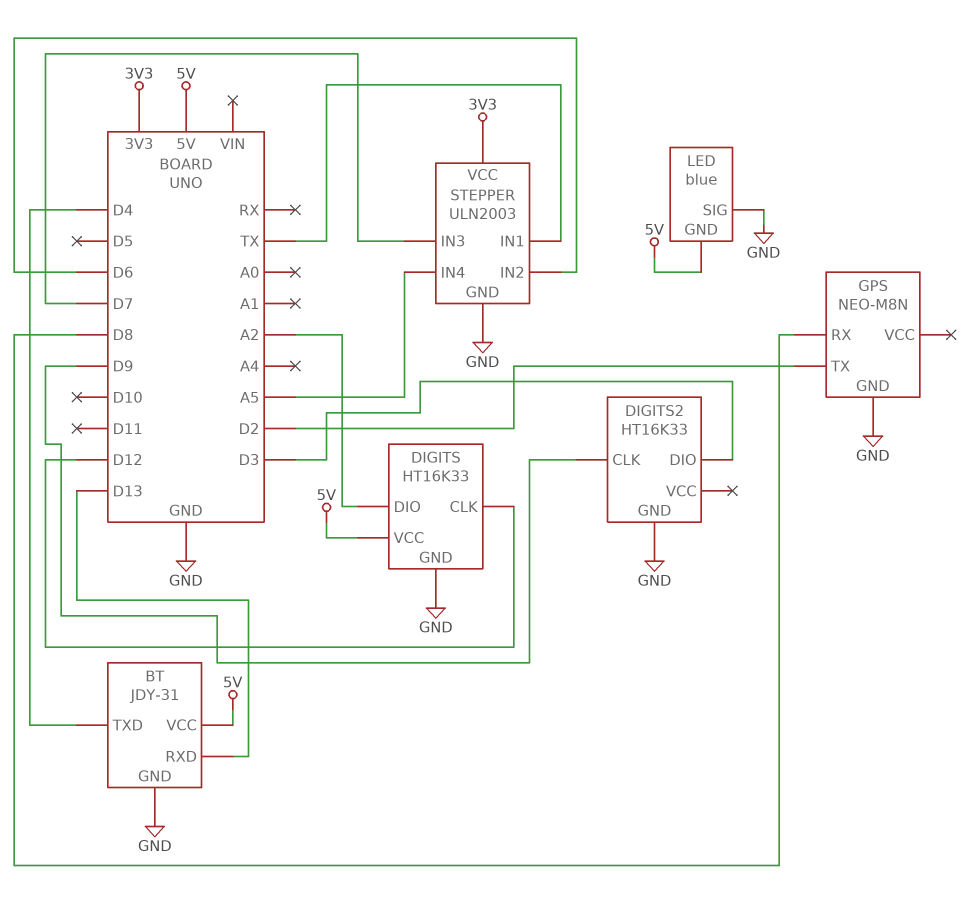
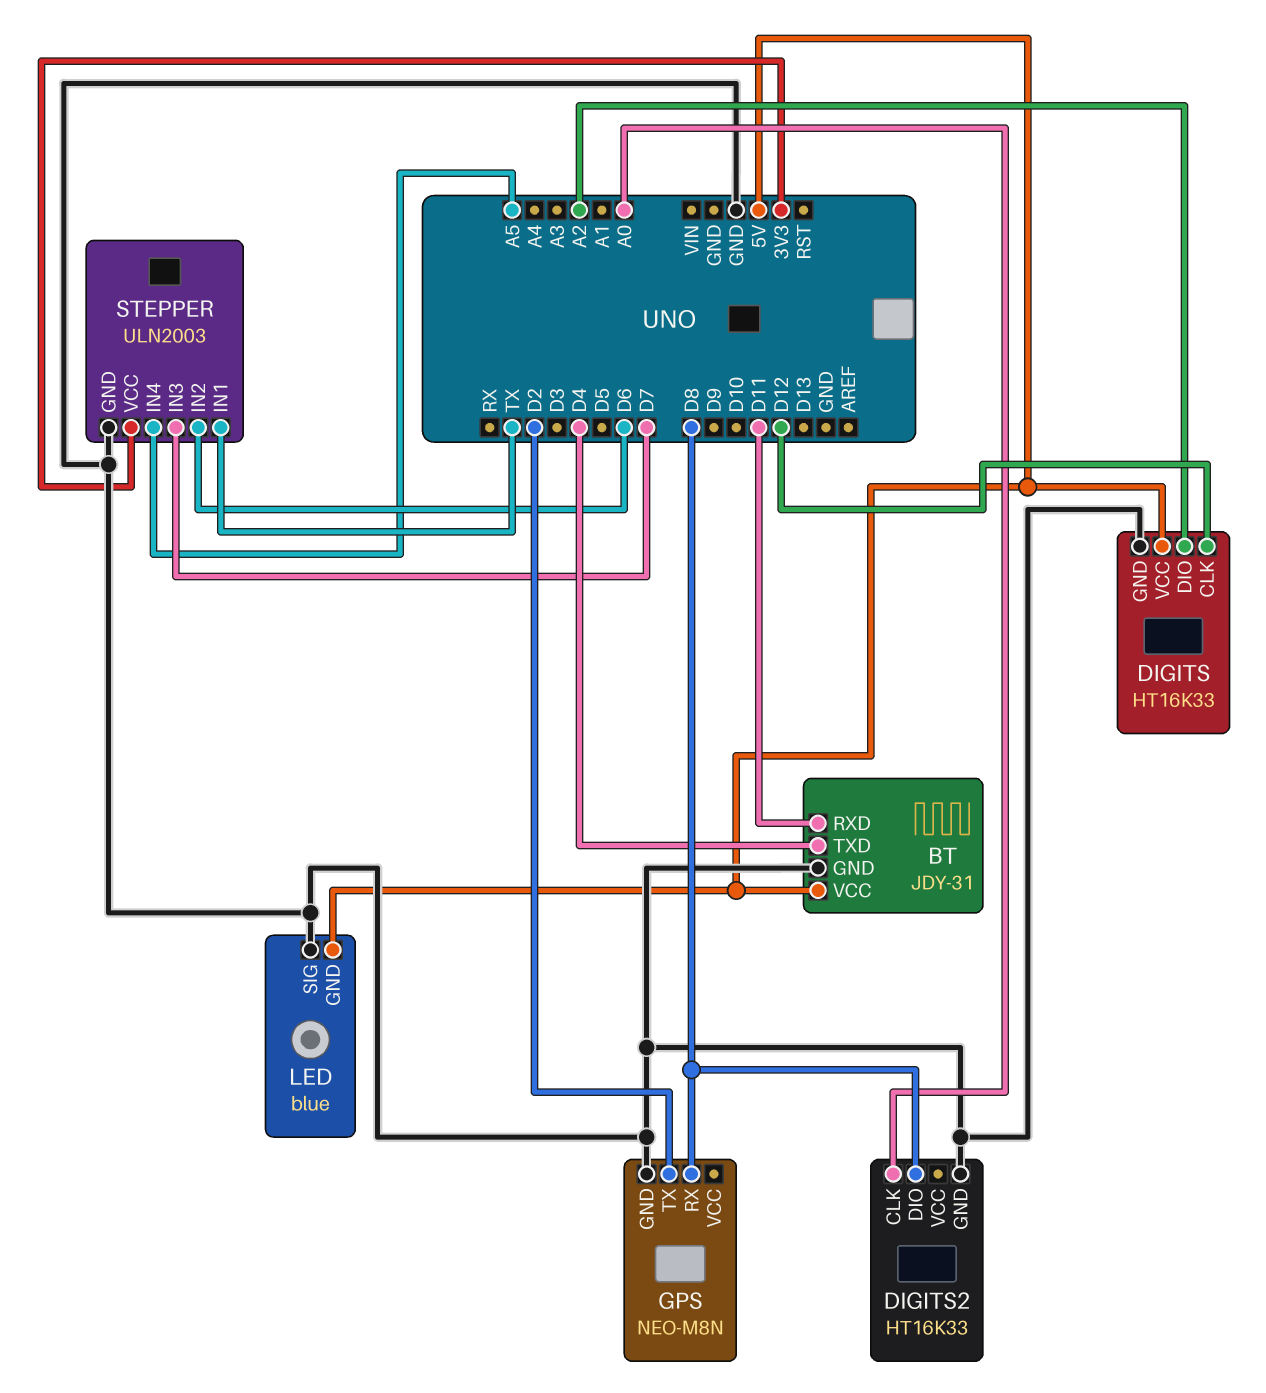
BT pin RXD: D13 -> D11
DIGITS2 pin CLK: D9 -> A0
DIGITS2 pin DIO: D3 -> D8

